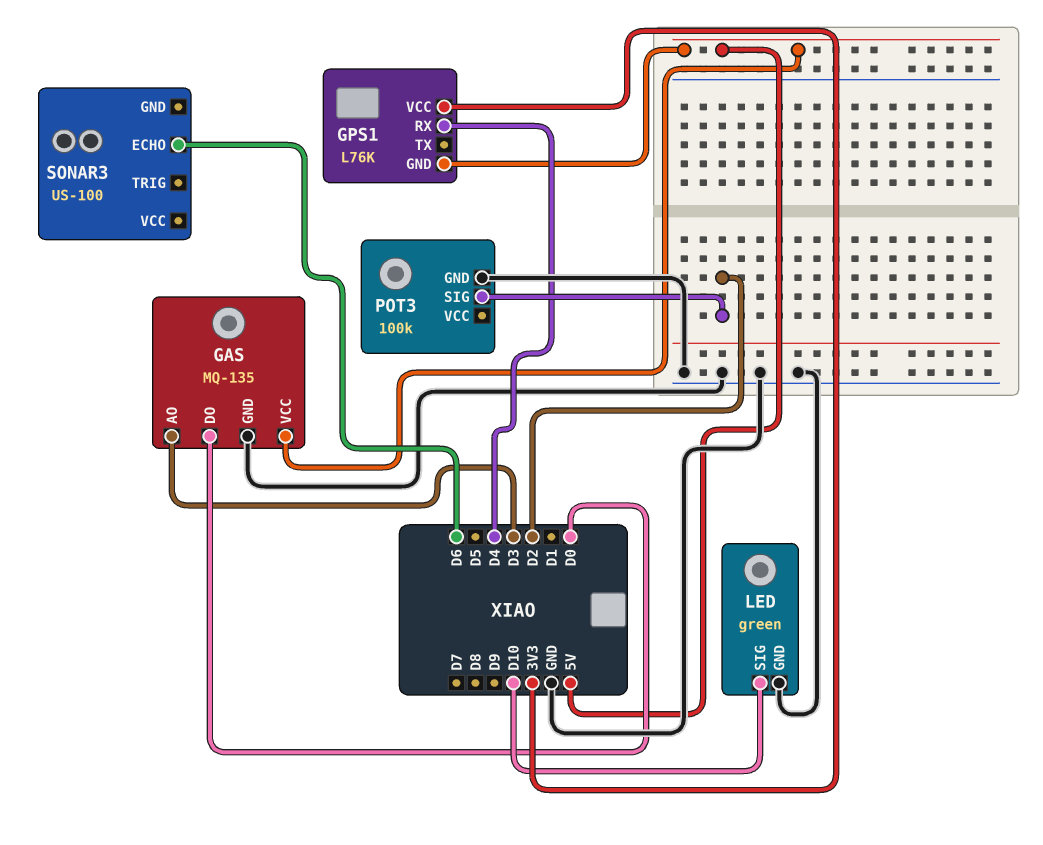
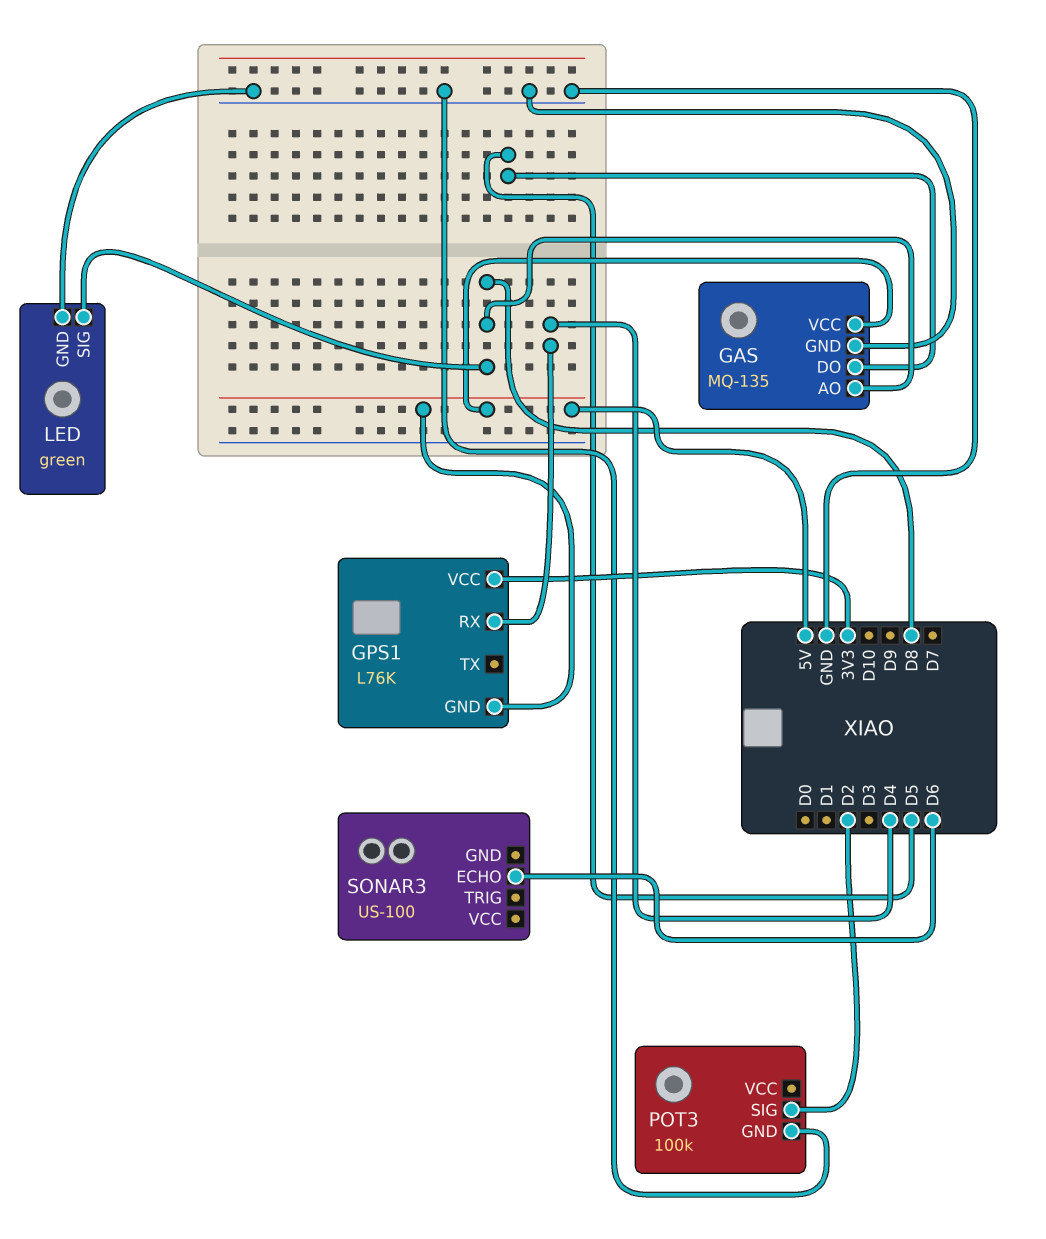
GAS pin AO: D3 -> D8
GAS pin DO: D0 -> D5
LED pin SIG: D10 -> D8

